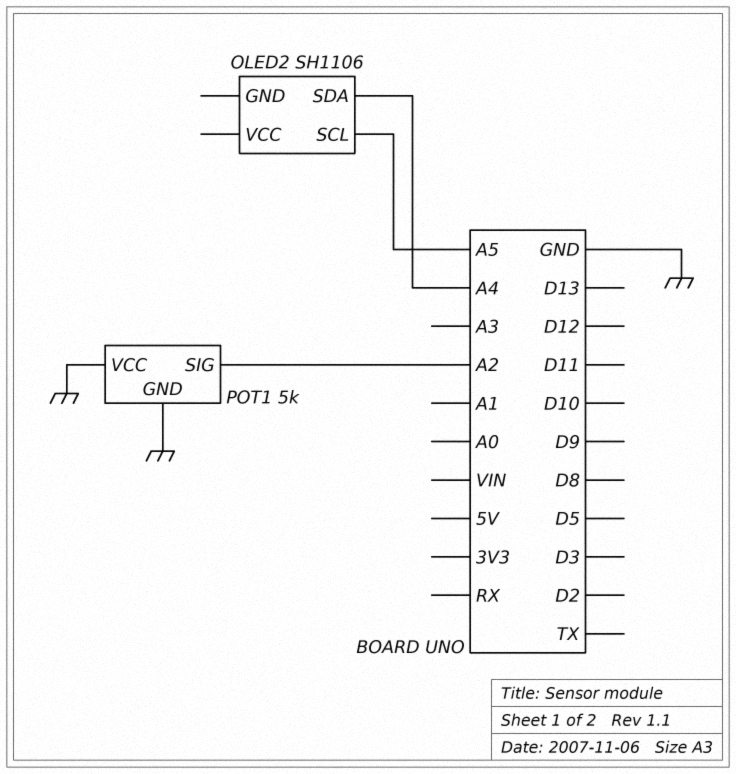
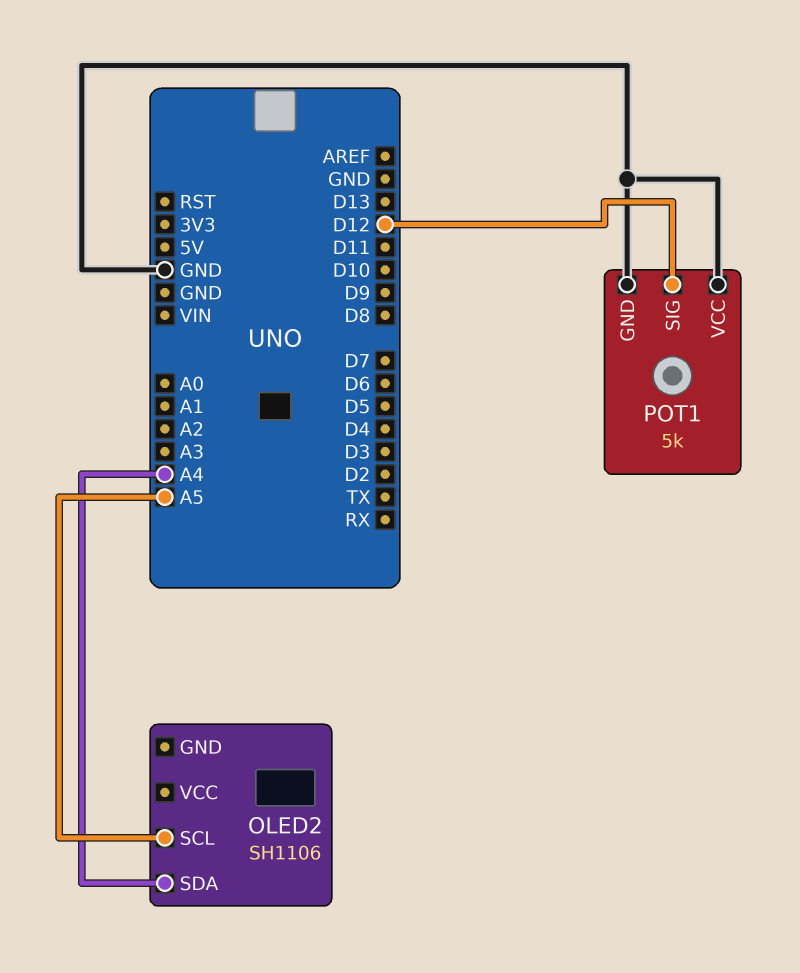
POT1 pin SIG: A2 -> D12

